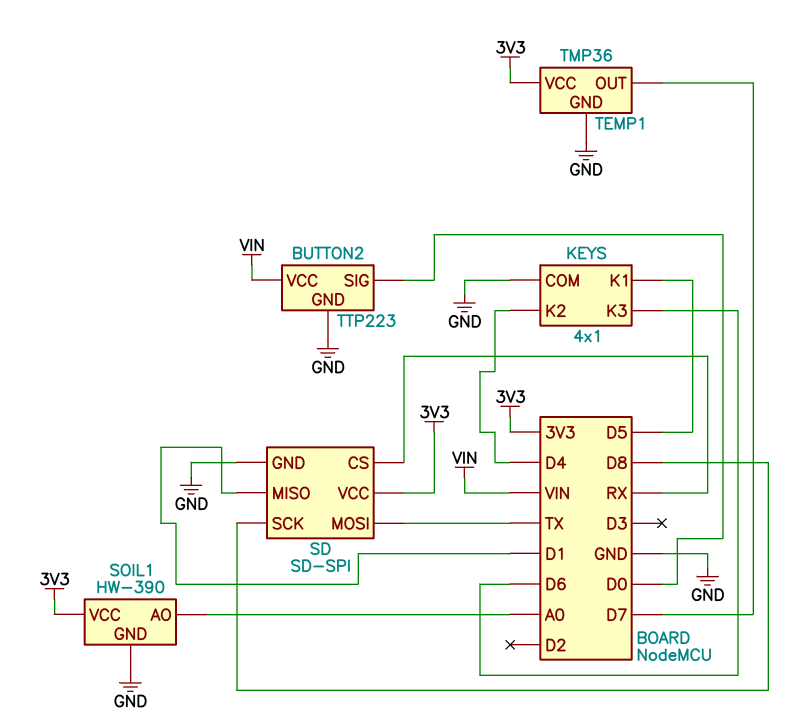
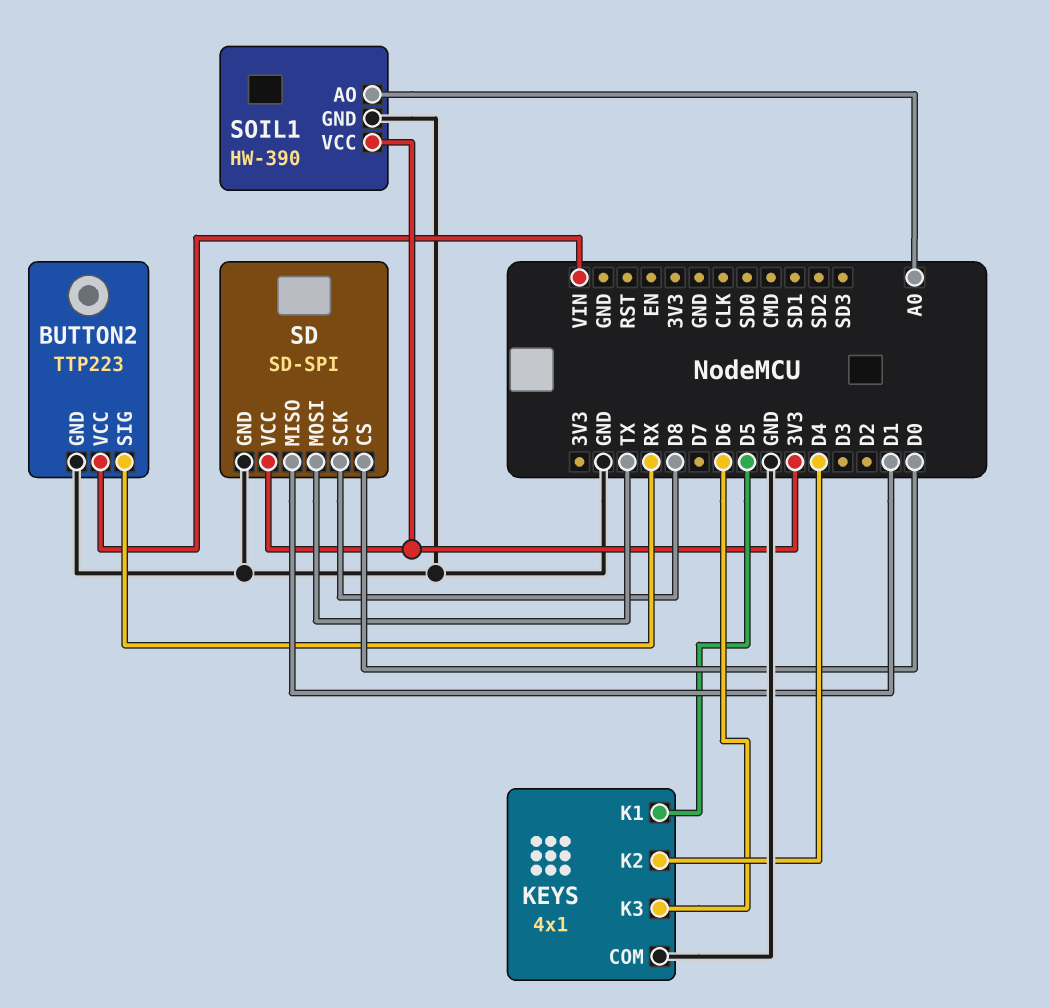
BUTTON2 pin SIG: D0 -> RX
SD pin CS: RX -> D0
TEMP1: TMP36 -> none
TEMP1 pin GND: GND -> none
TEMP1 pin OUT: D7 -> none
TEMP1 pin VCC: 3V3 -> none

